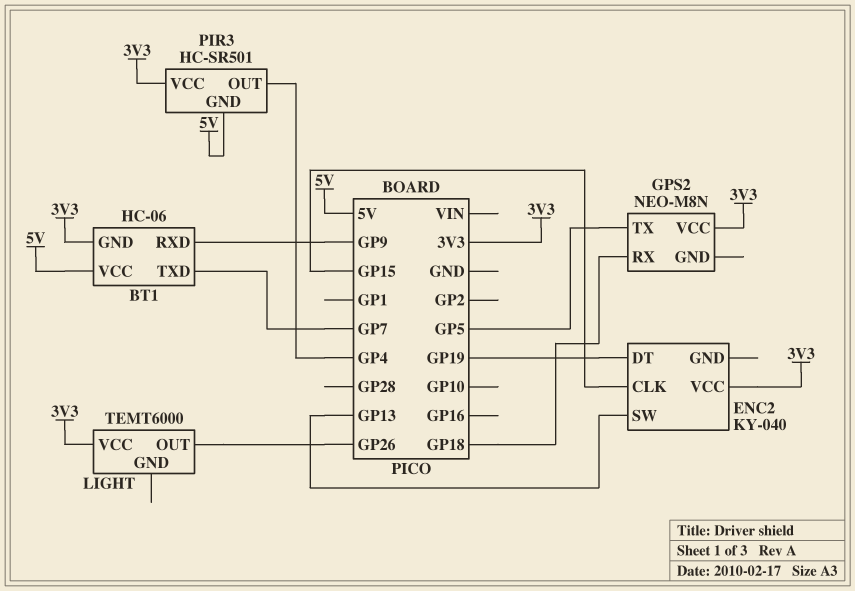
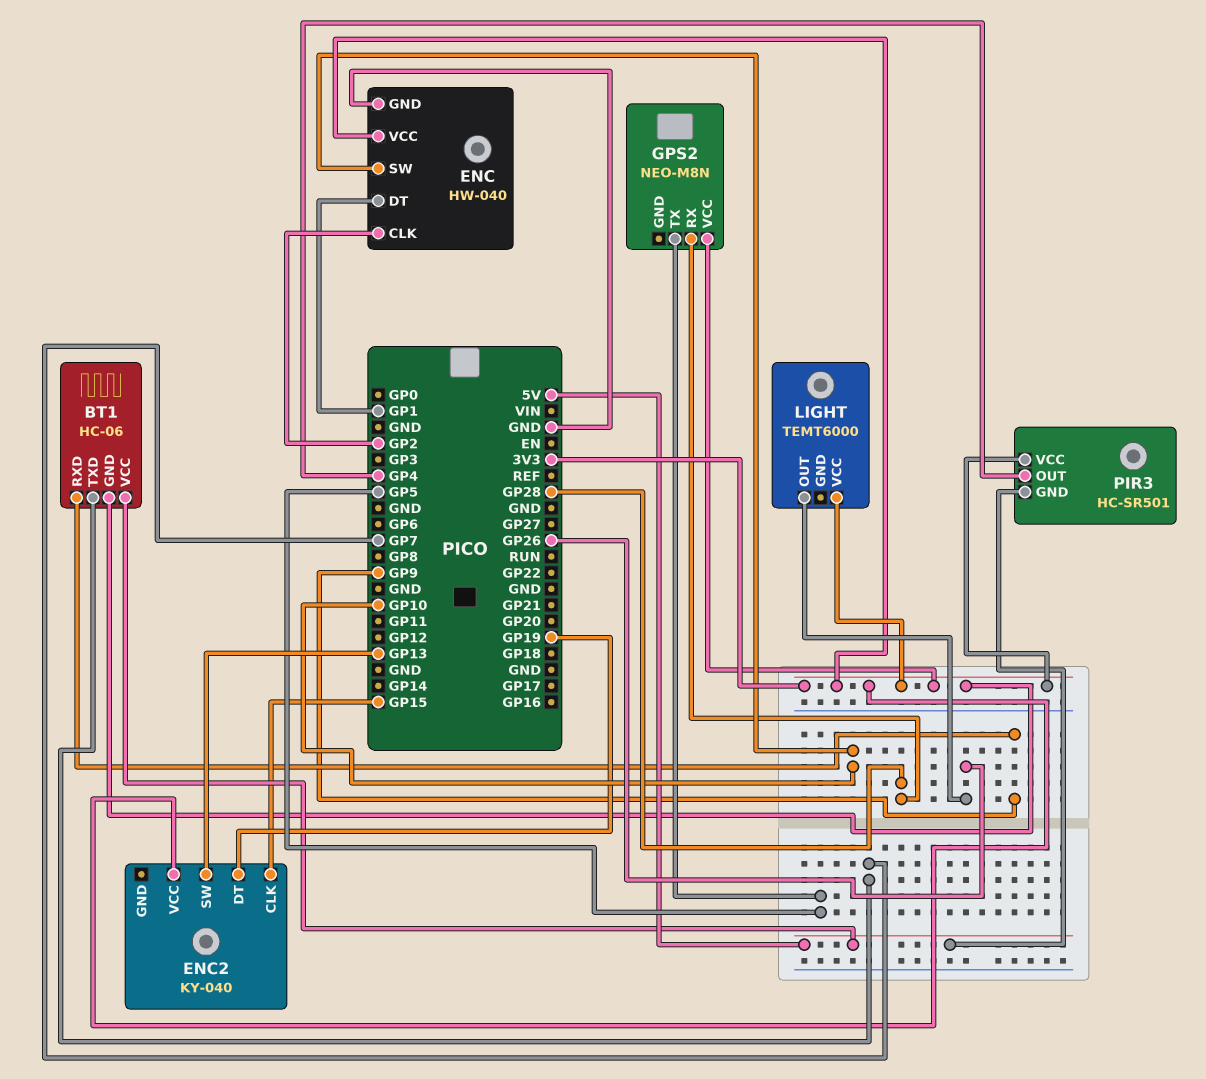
ENC: none -> HW-040
ENC pin CLK: none -> GP2
ENC pin DT: none -> GP1
ENC pin GND: none -> GND
ENC pin SW: none -> GP10
ENC pin VCC: none -> 3V3
GPS2 pin RX: GP18 -> GP28

